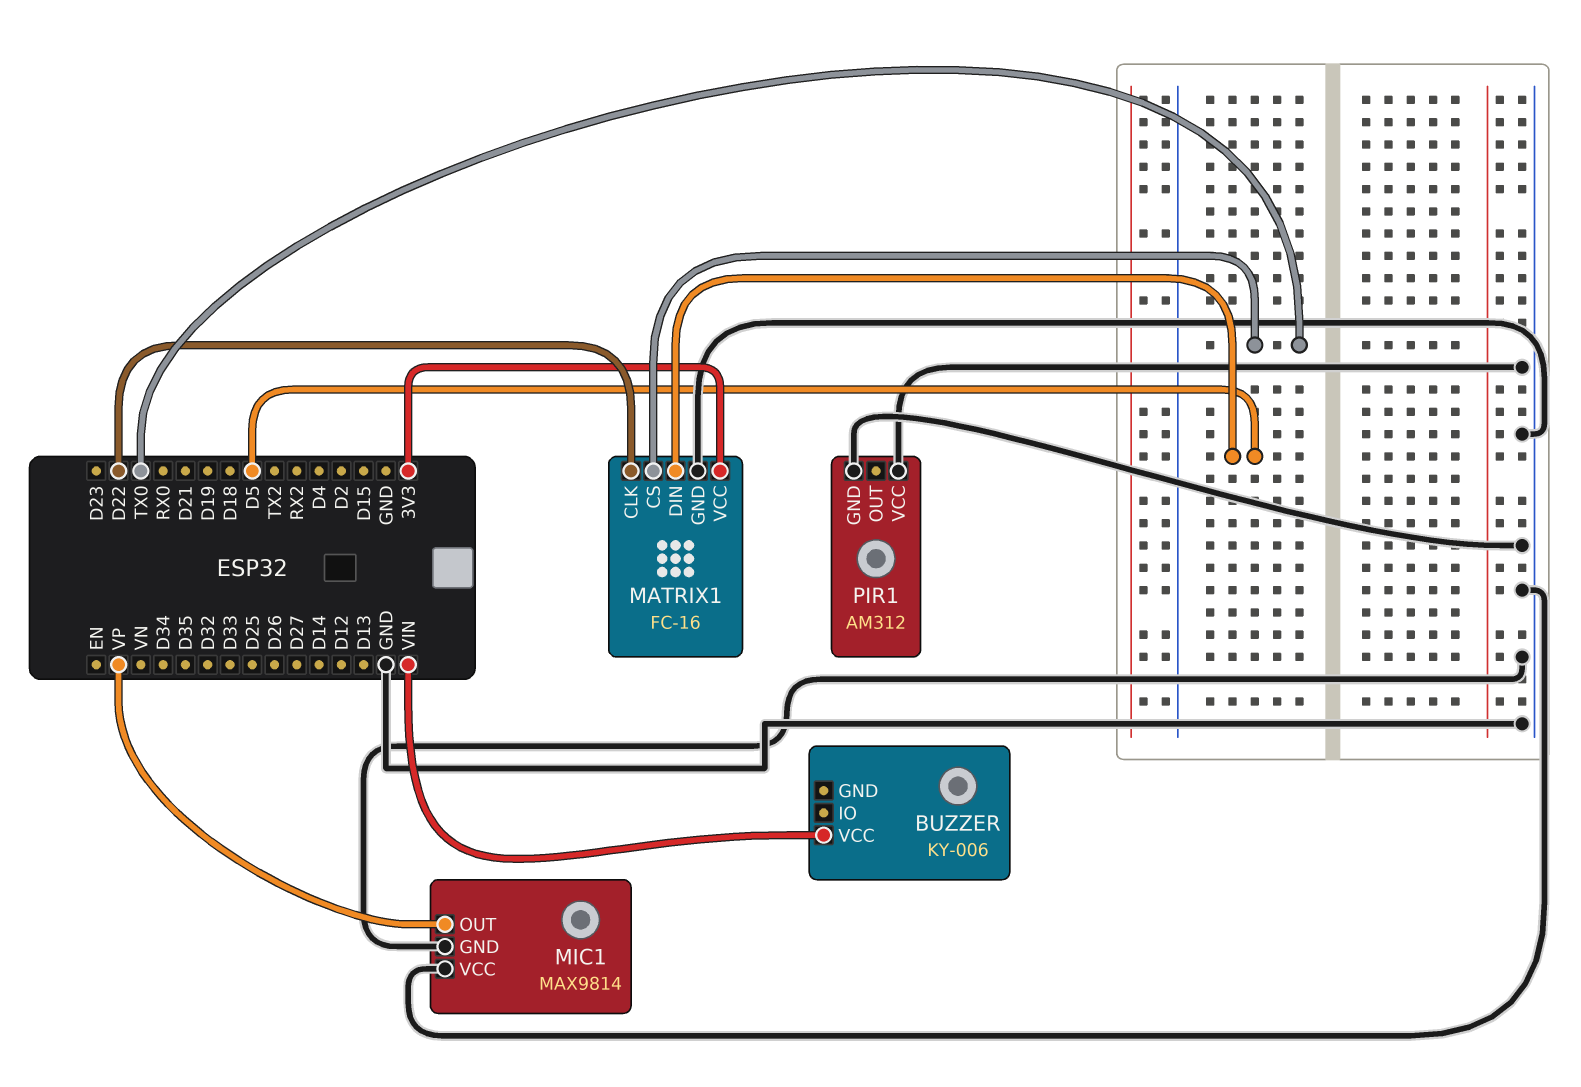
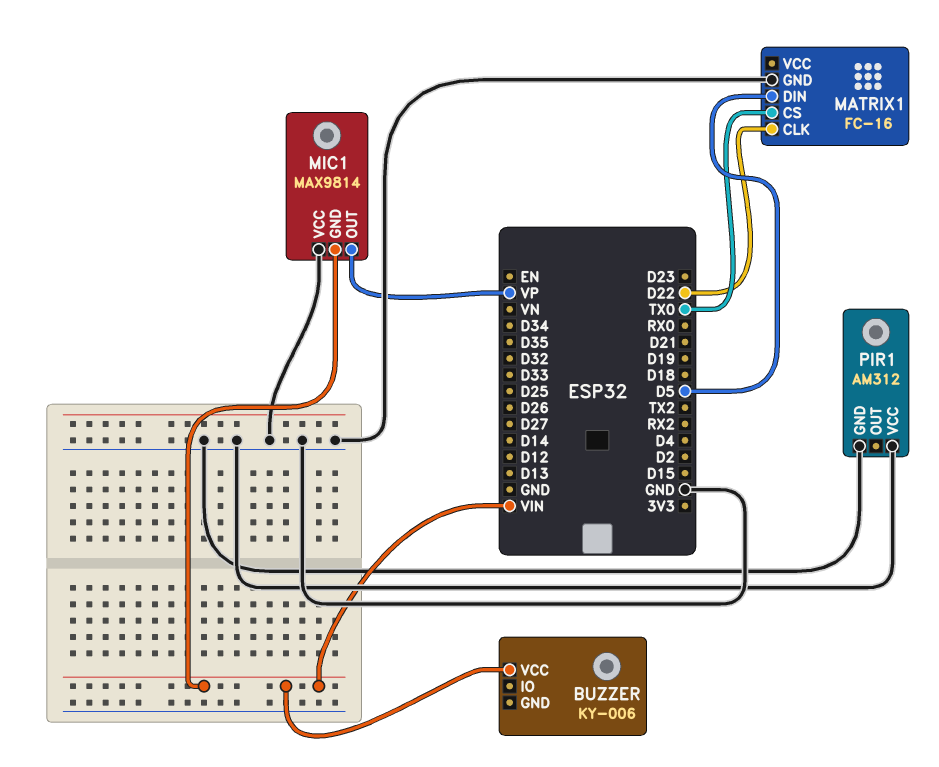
MATRIX1 pin VCC: 3V3 -> none
MIC1 pin GND: GND -> VIN

